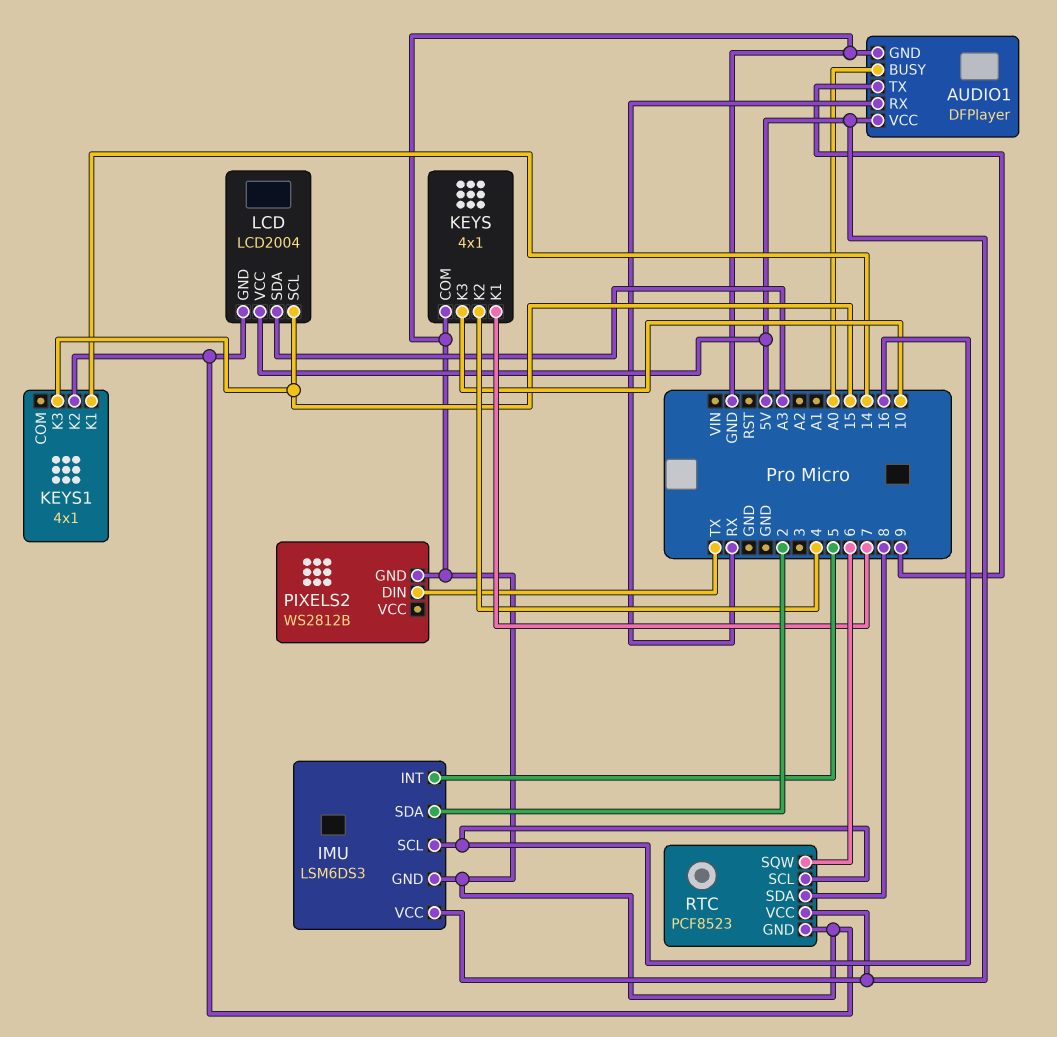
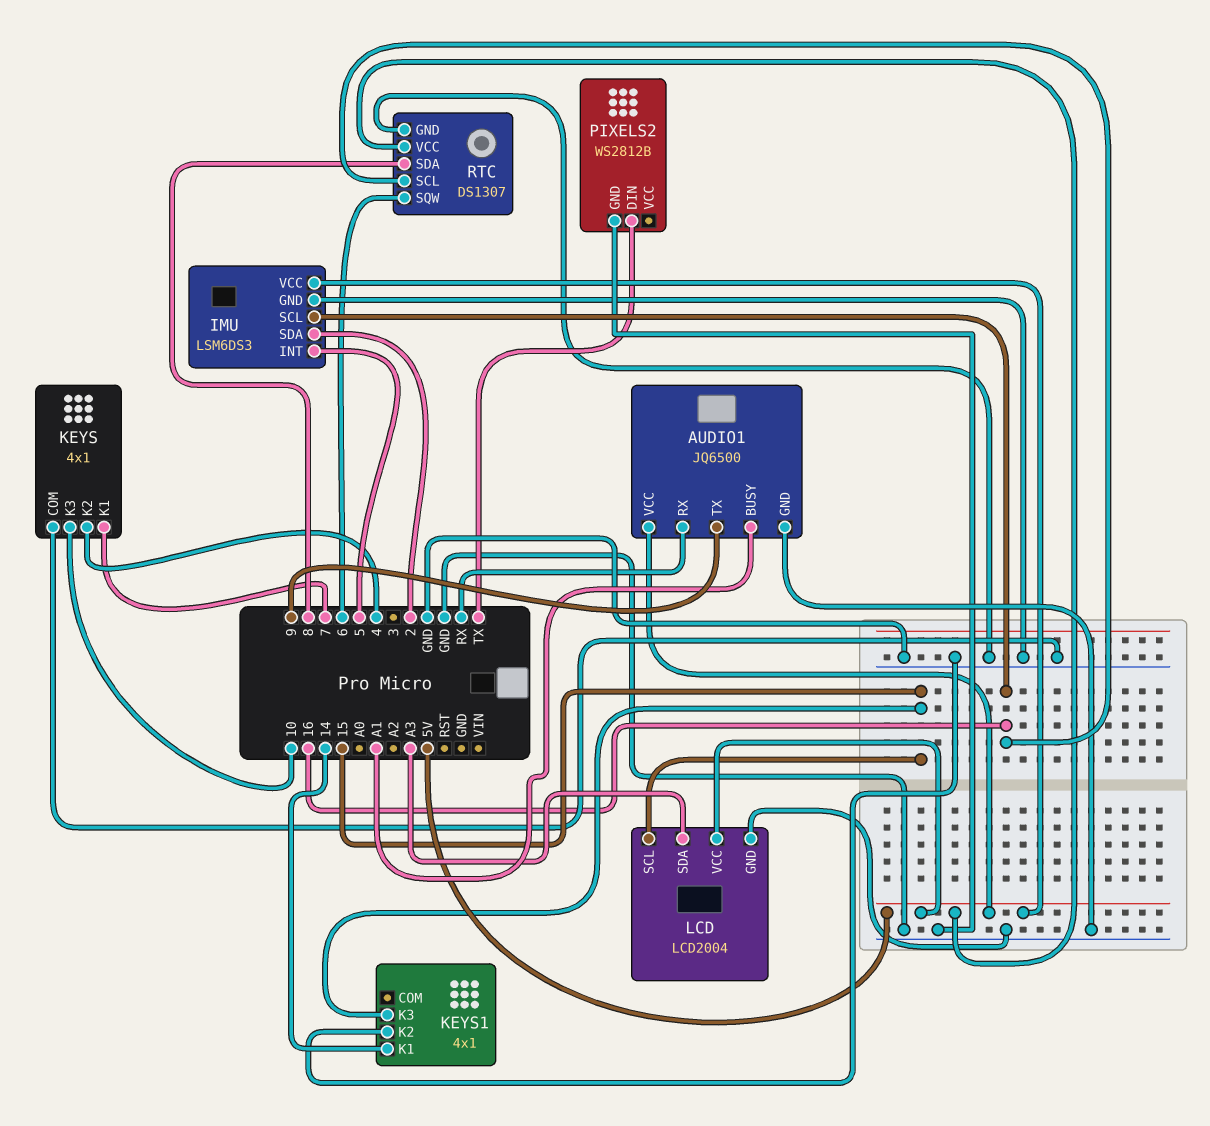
AUDIO1: DFPlayer -> JQ6500
AUDIO1 pin BUSY: A0 -> A1
RTC: PCF8523 -> DS1307

